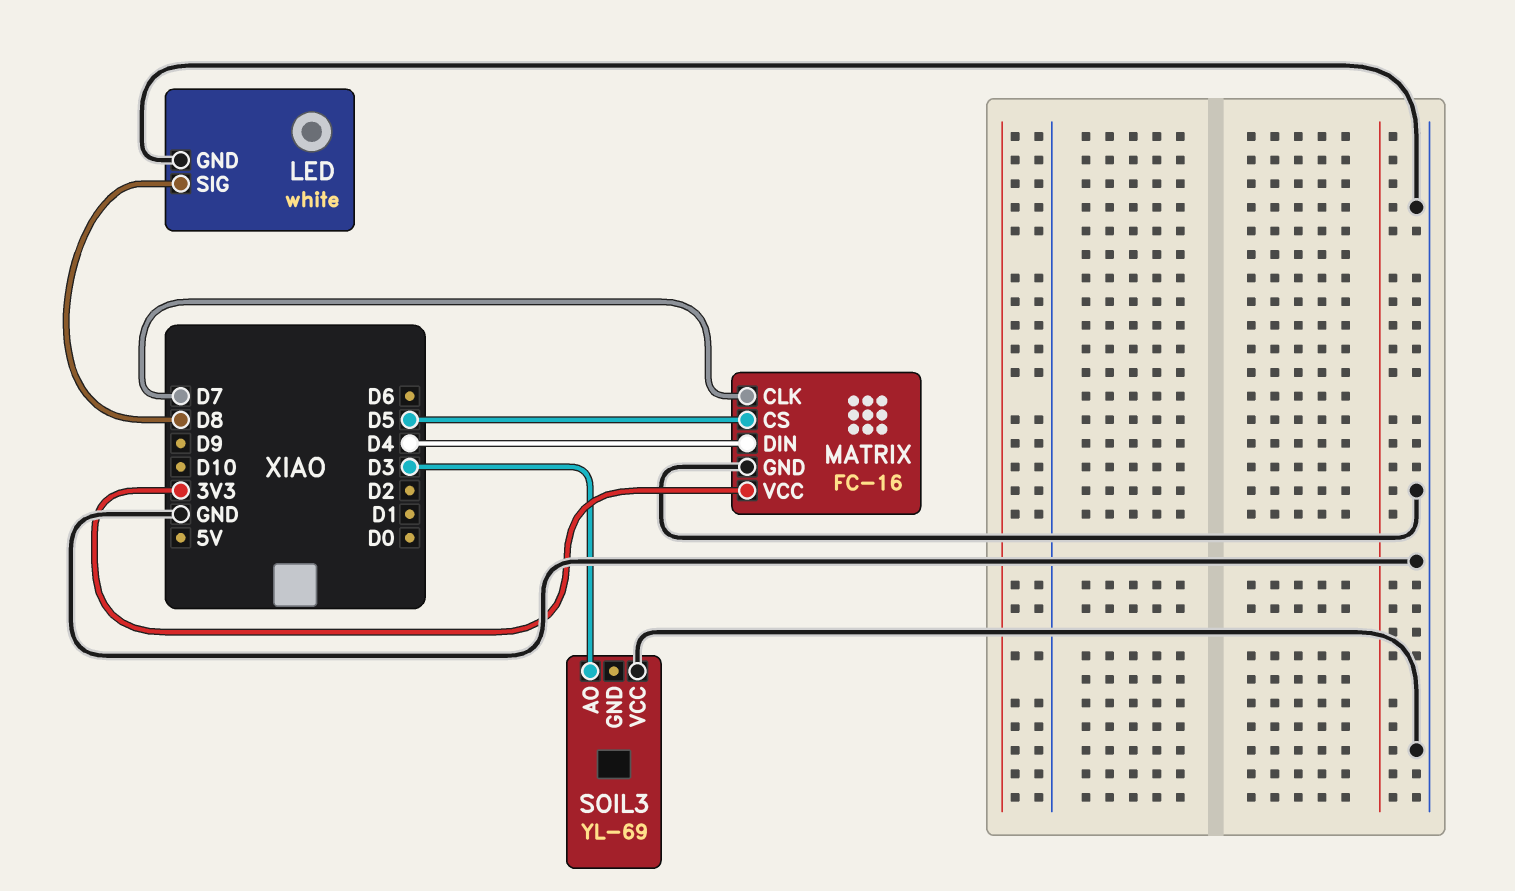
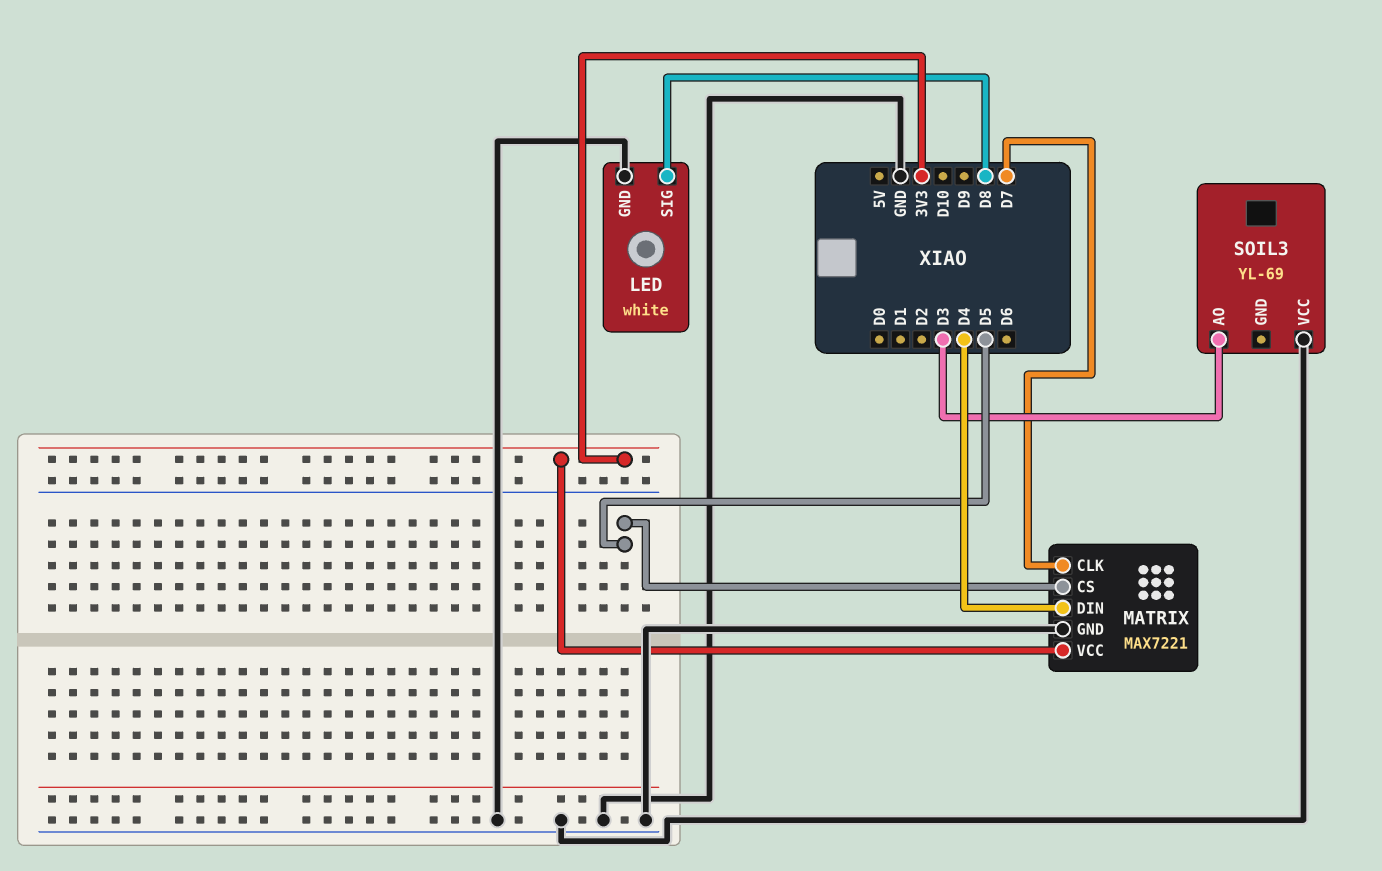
MATRIX: FC-16 -> MAX7221

